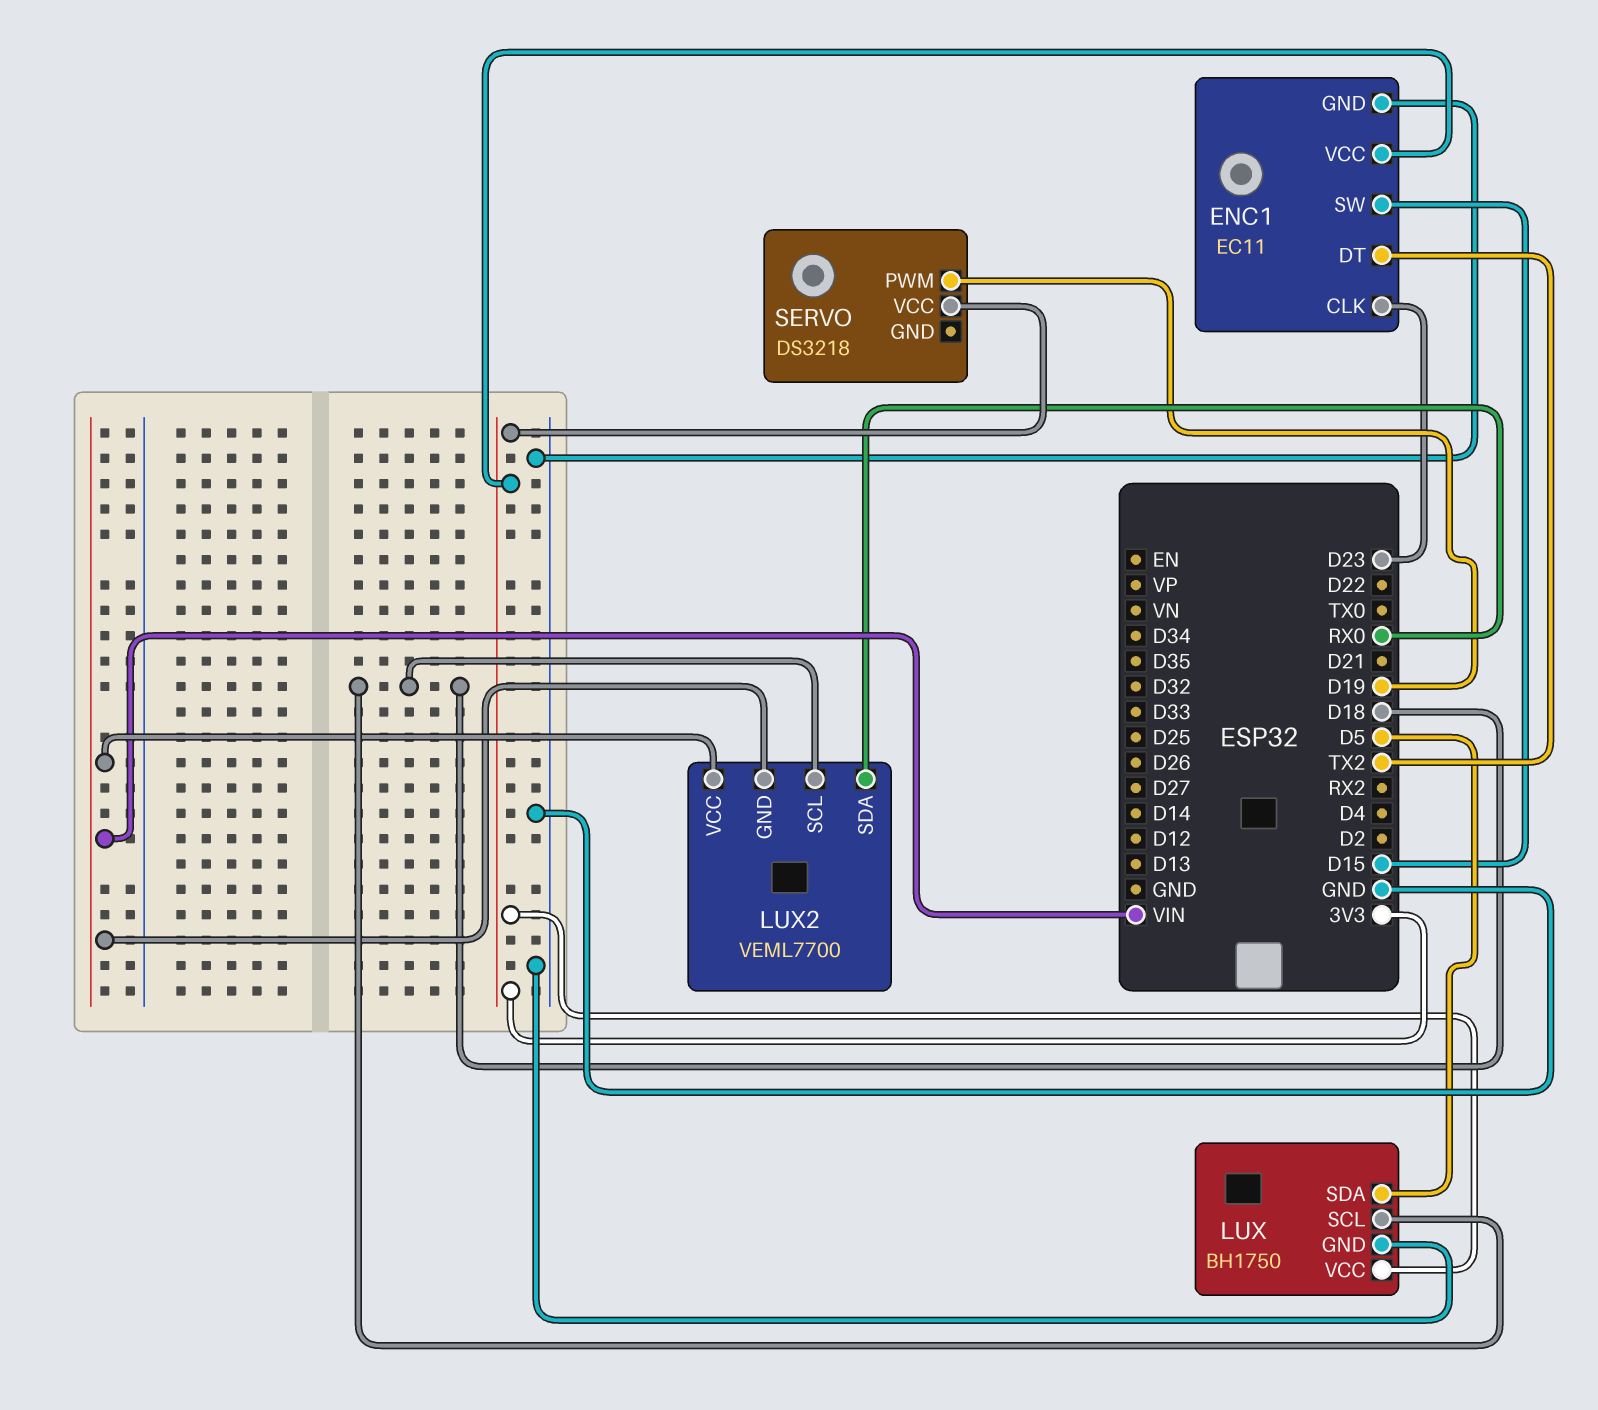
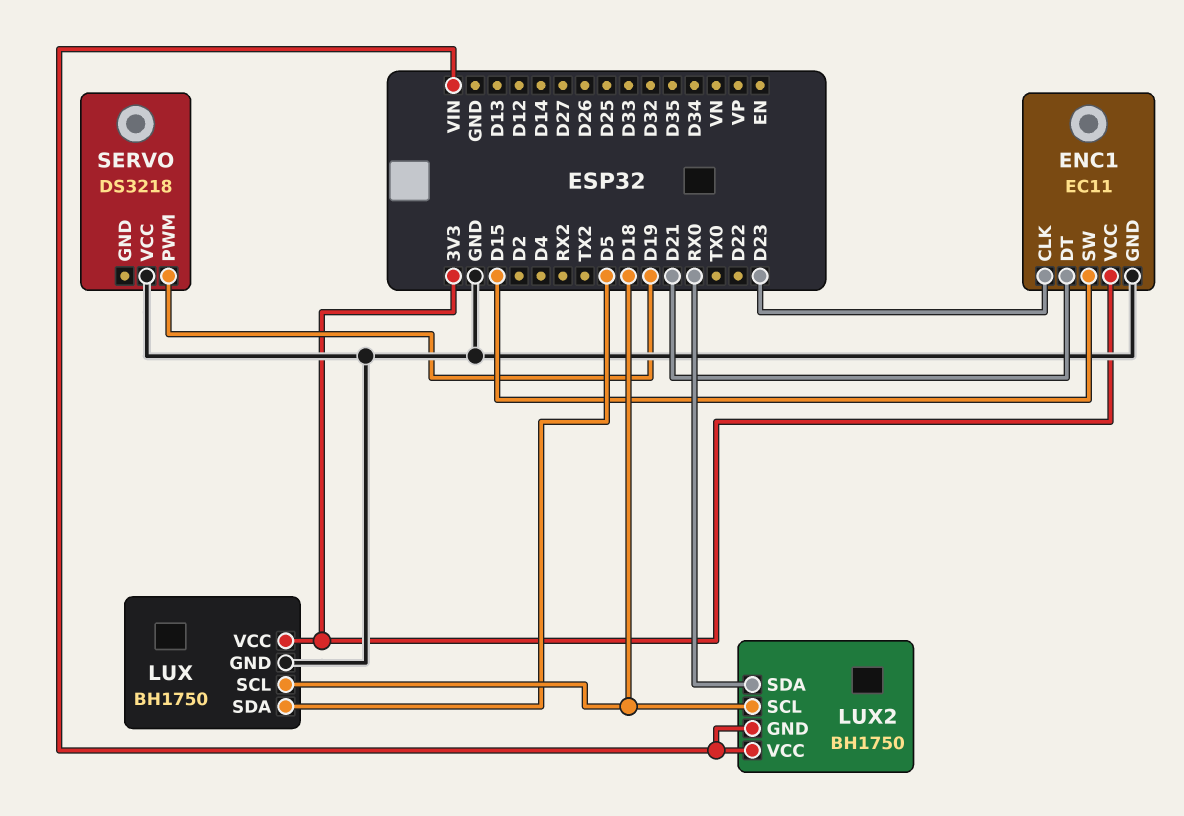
ENC1 pin DT: TX2 -> D21
LUX2: VEML7700 -> BH1750
SERVO pin VCC: 3V3 -> GND

